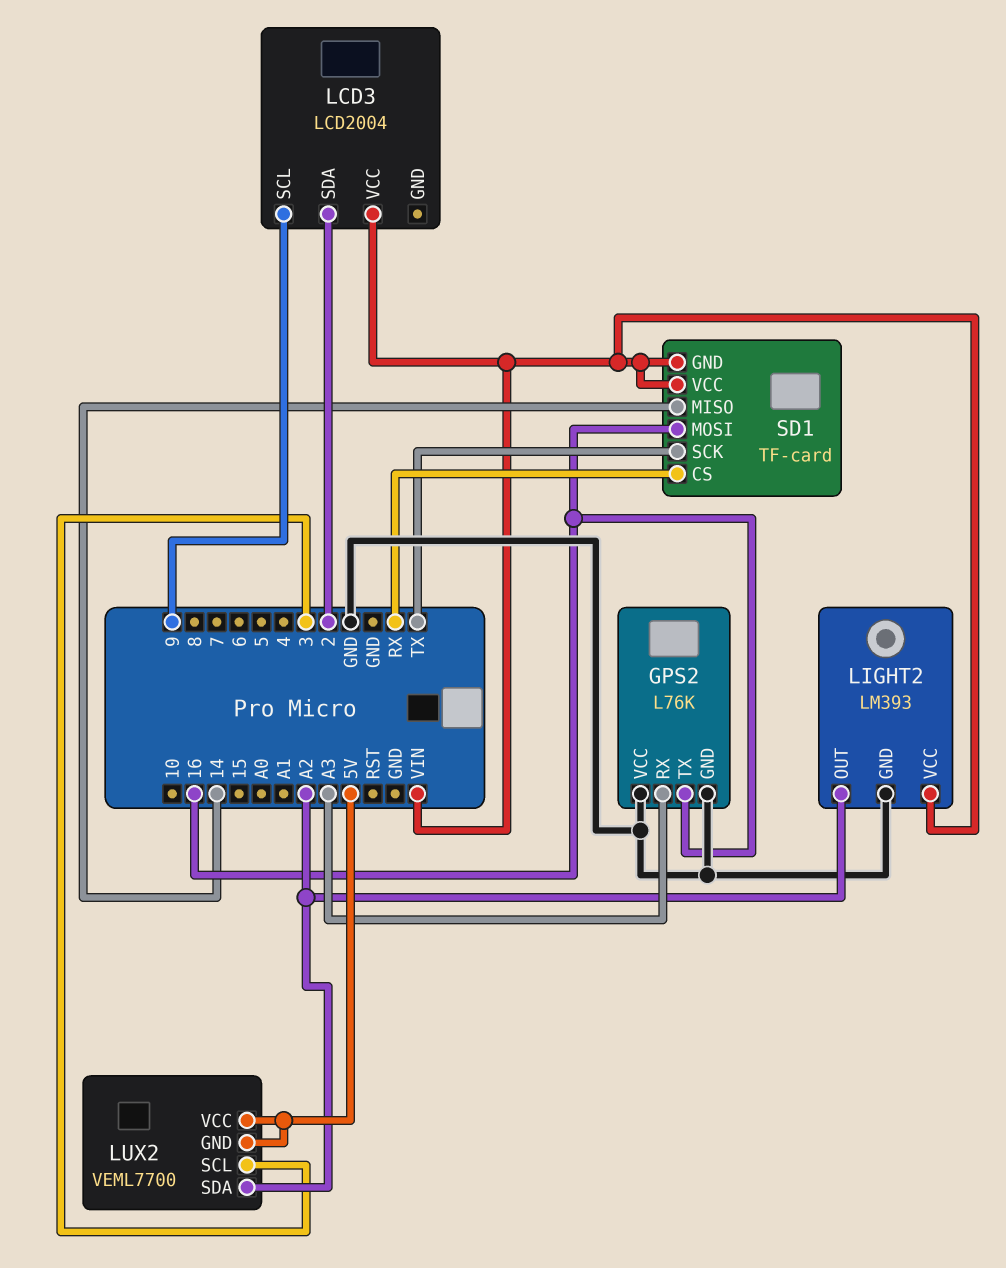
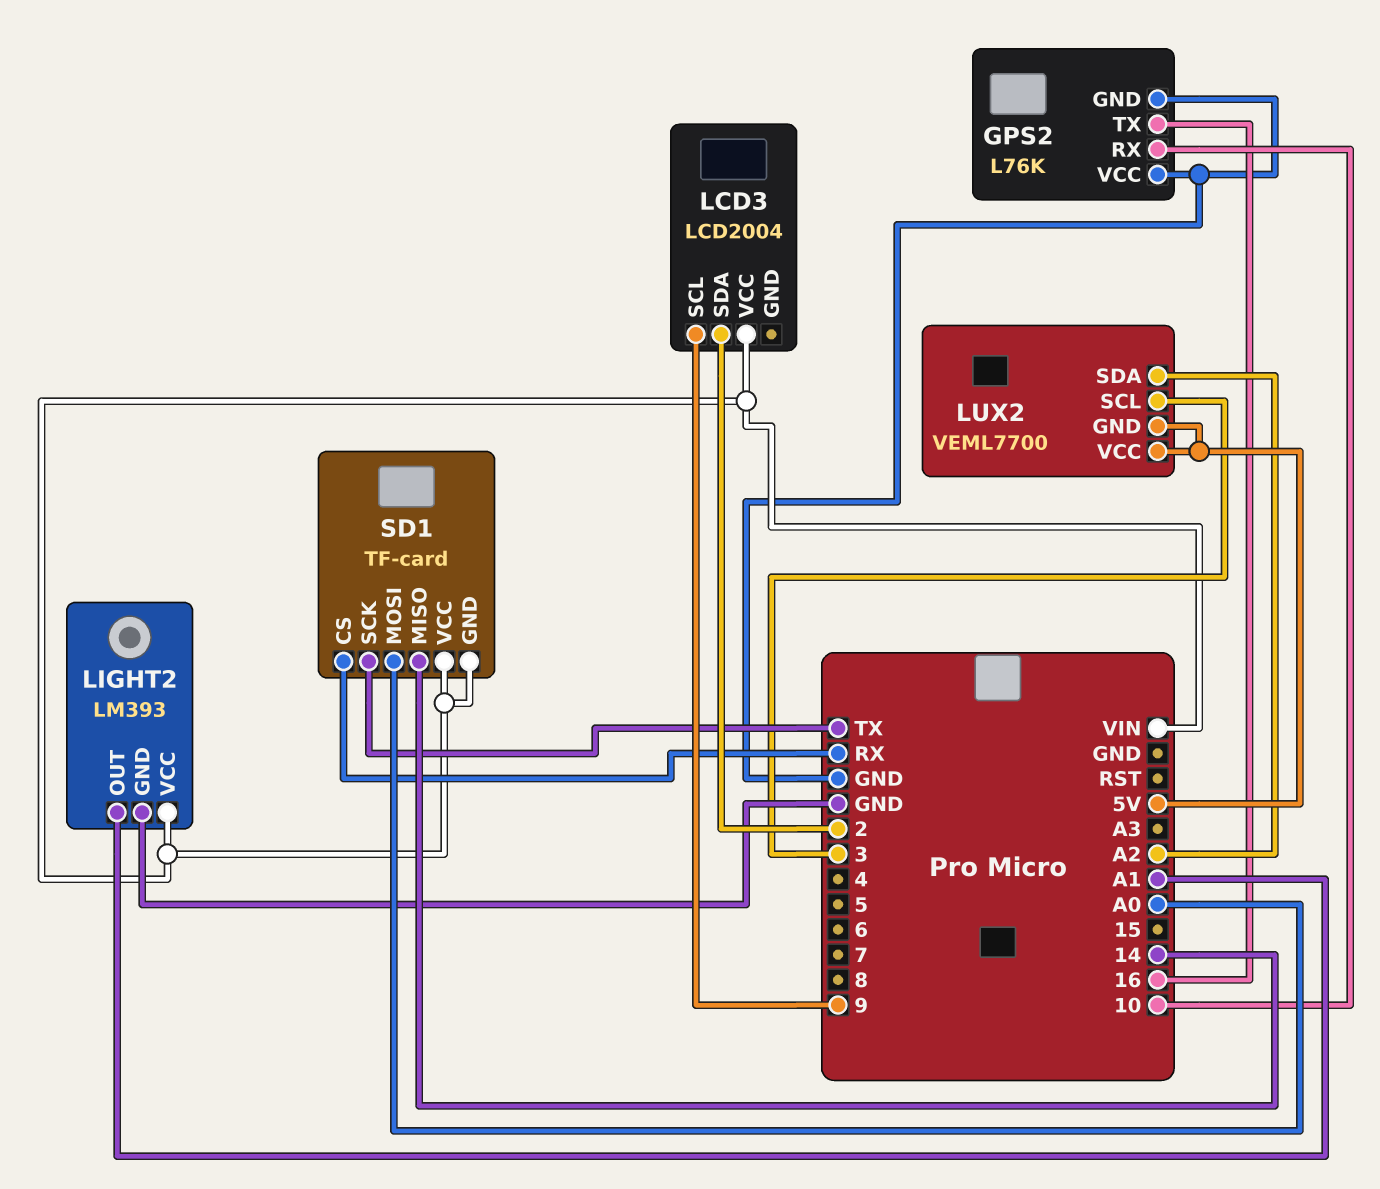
GPS2 pin RX: A3 -> 10
LIGHT2 pin OUT: A2 -> A1
SD1 pin MOSI: 16 -> A0

